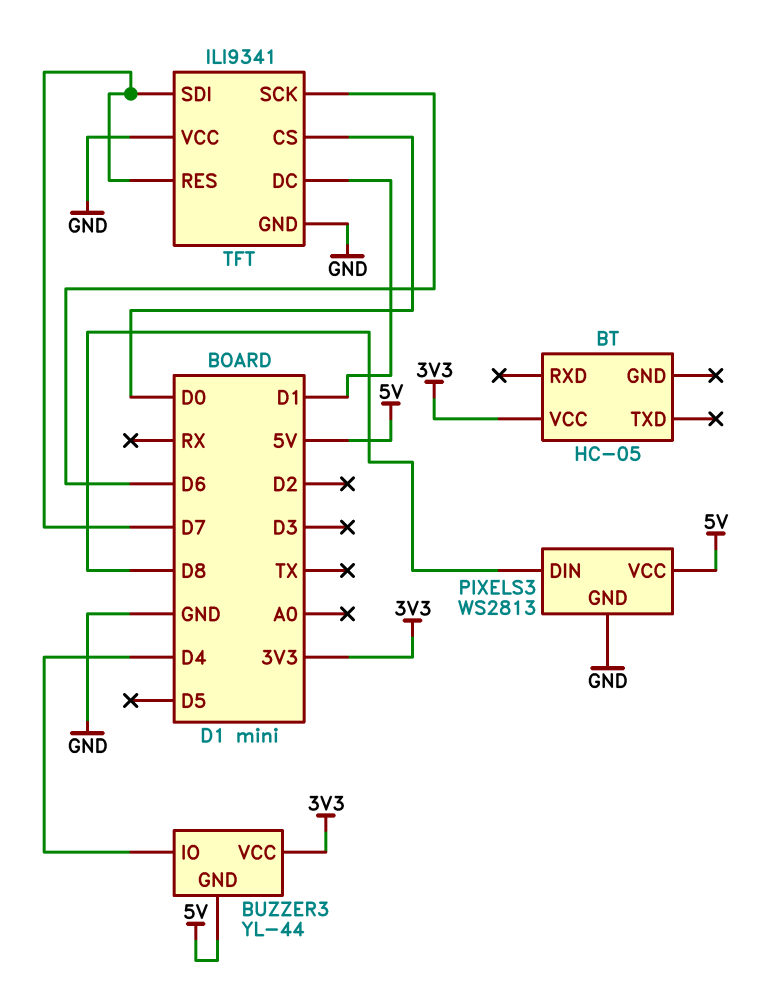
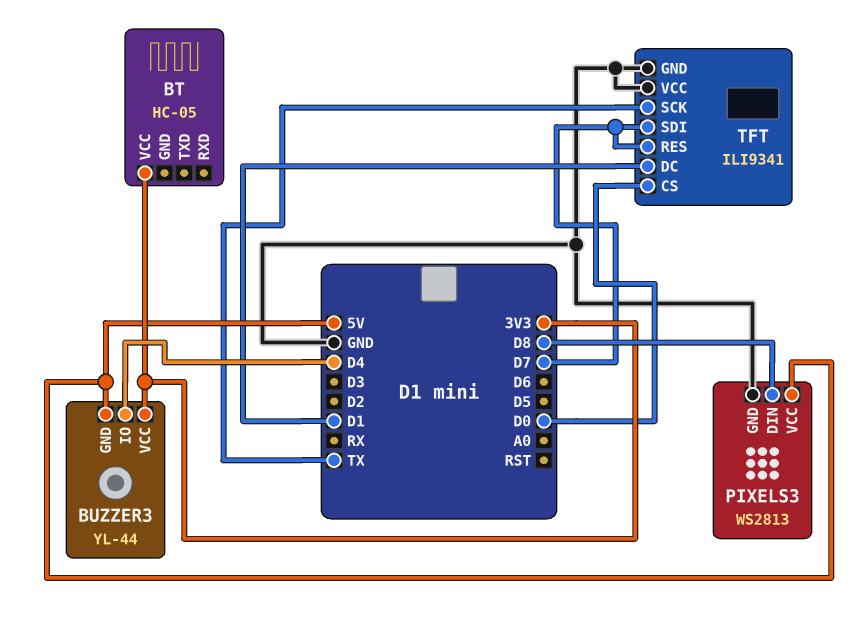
TFT pin SCK: D6 -> TX

